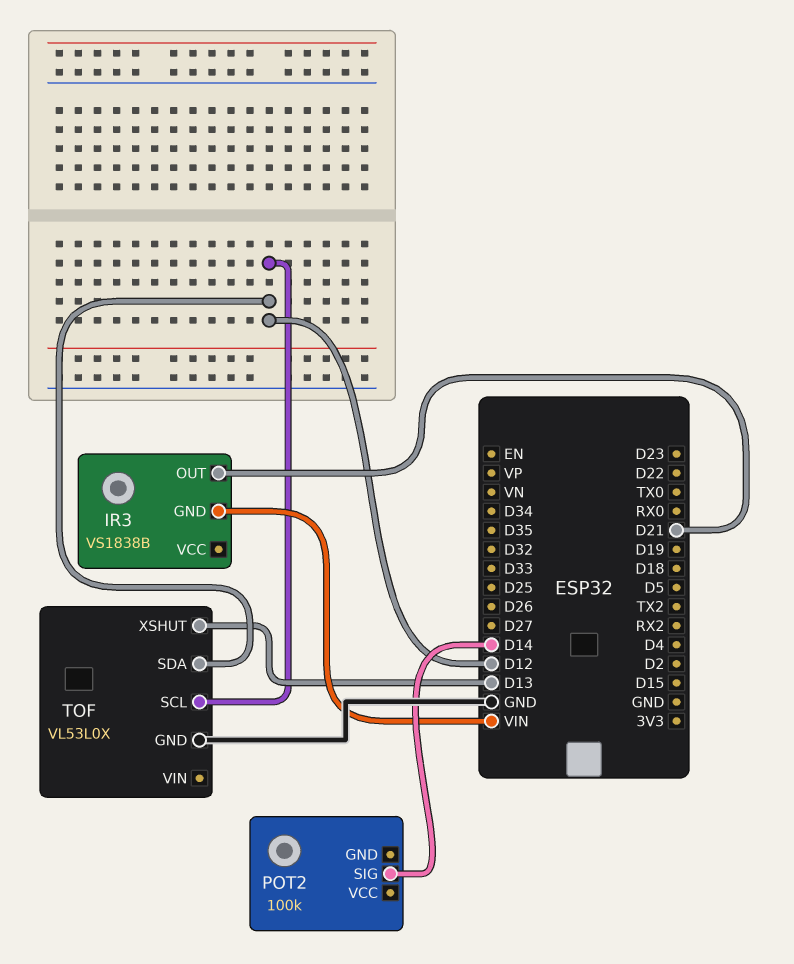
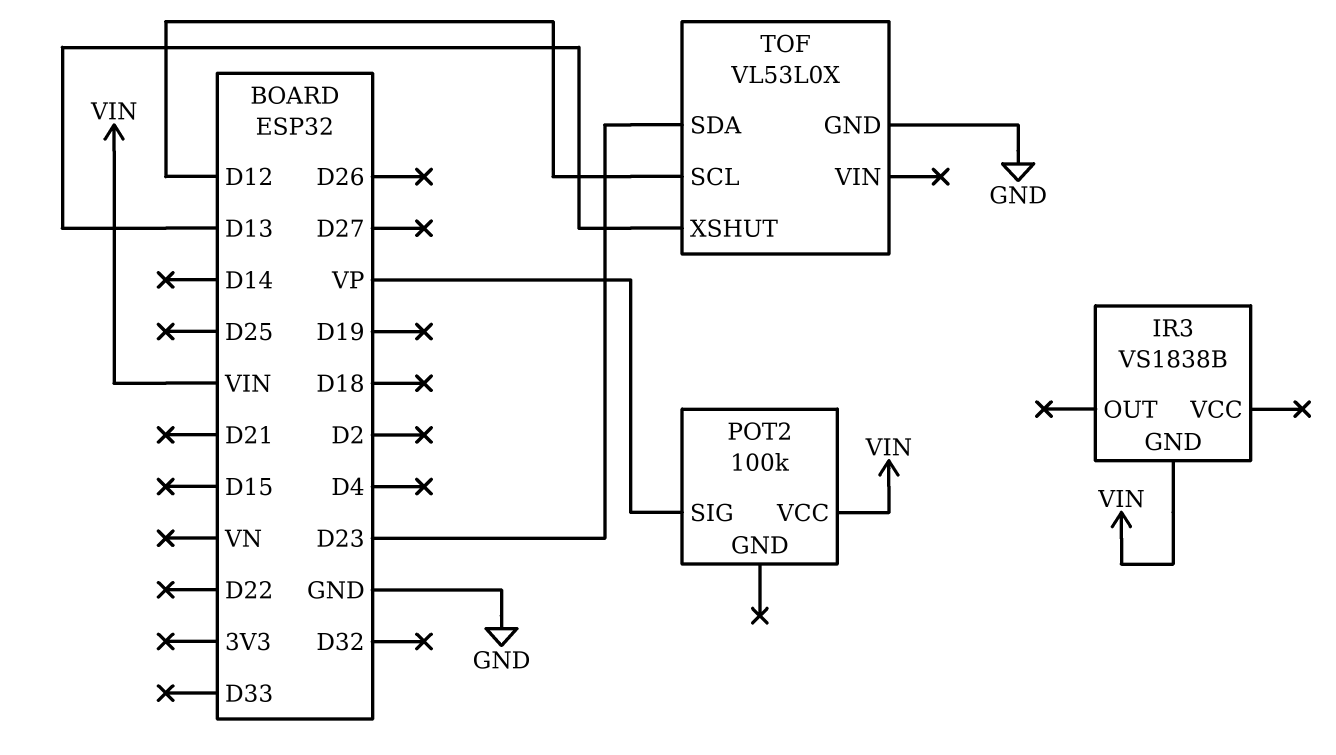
IR3 pin OUT: D21 -> none
POT2 pin SIG: D14 -> VP
POT2 pin VCC: none -> VIN
TOF pin SDA: D12 -> D23

